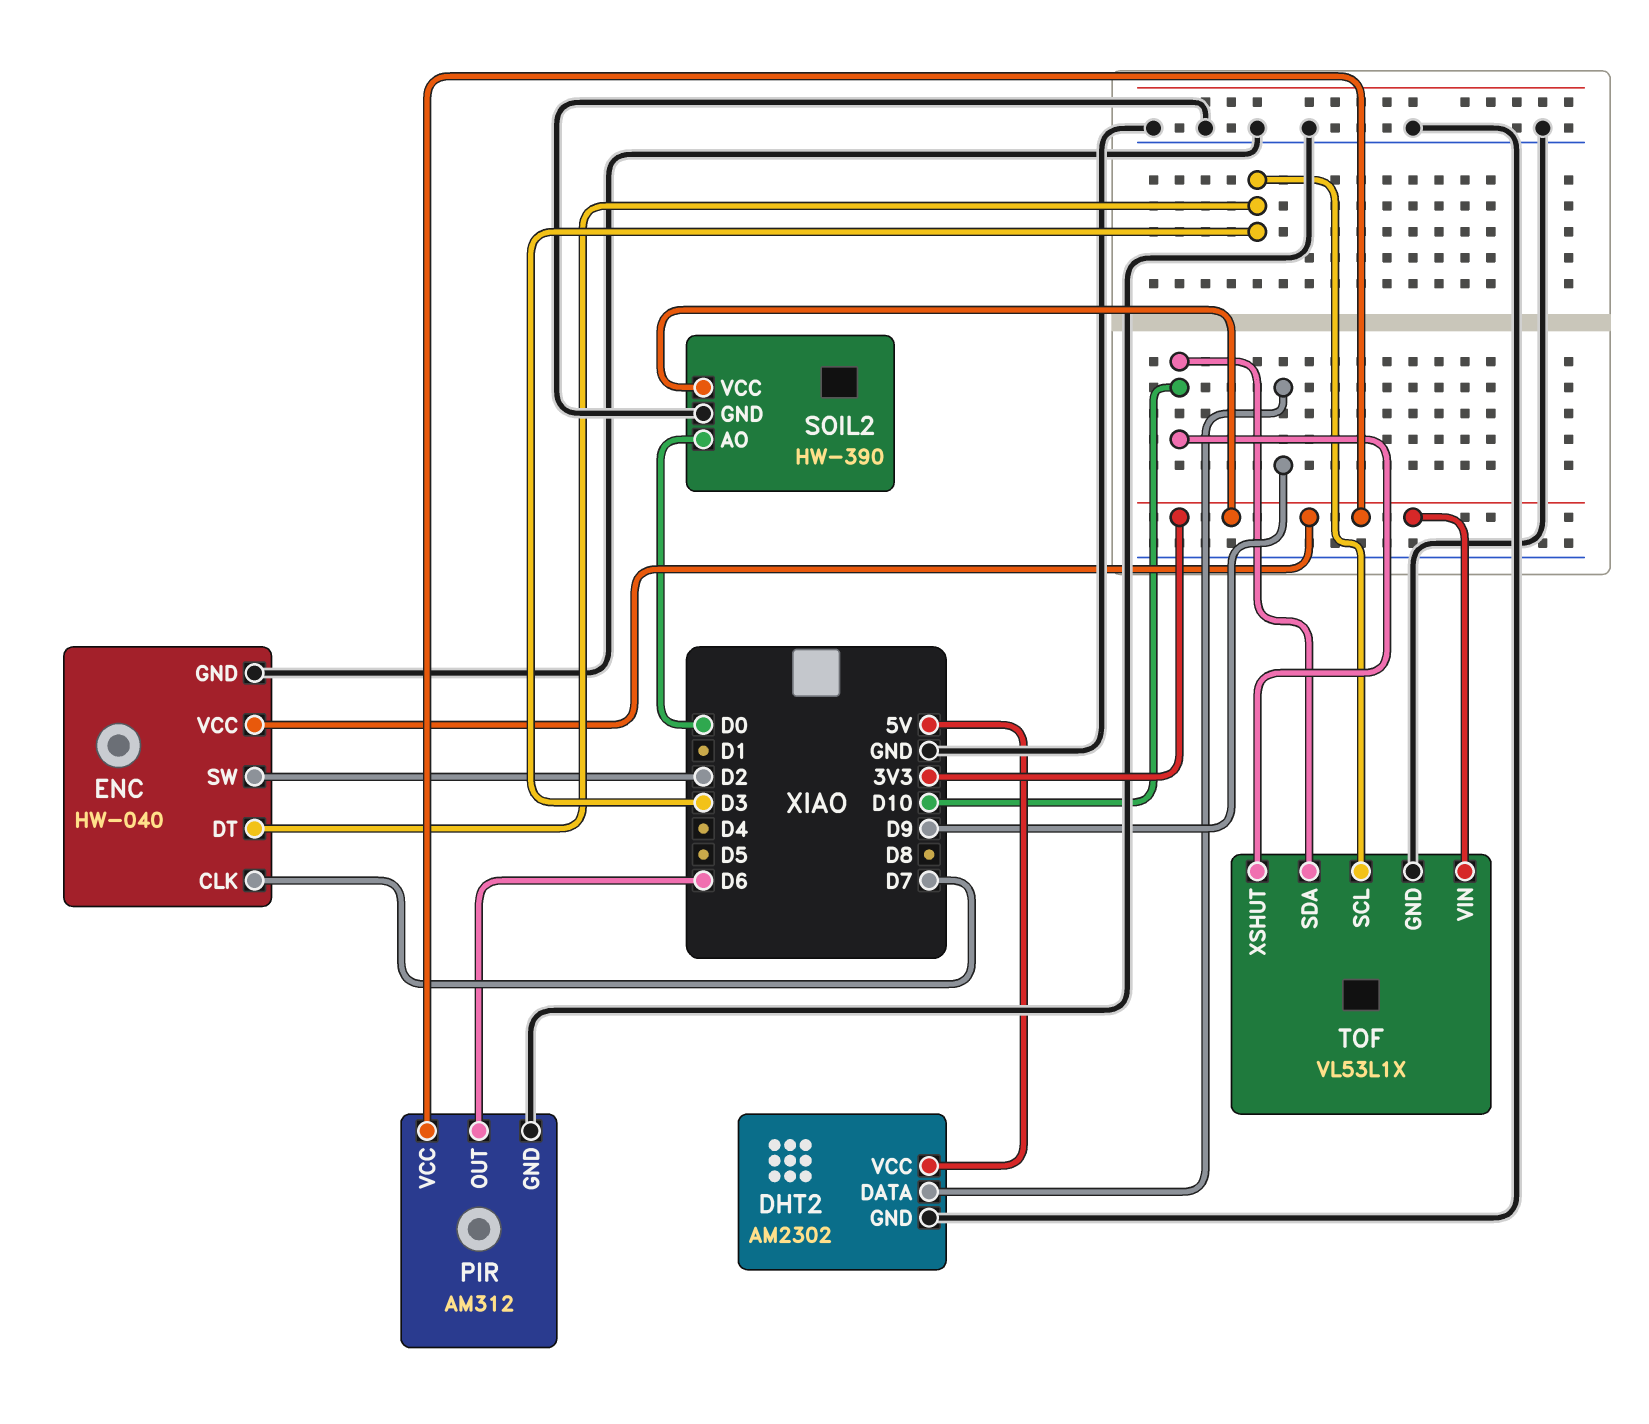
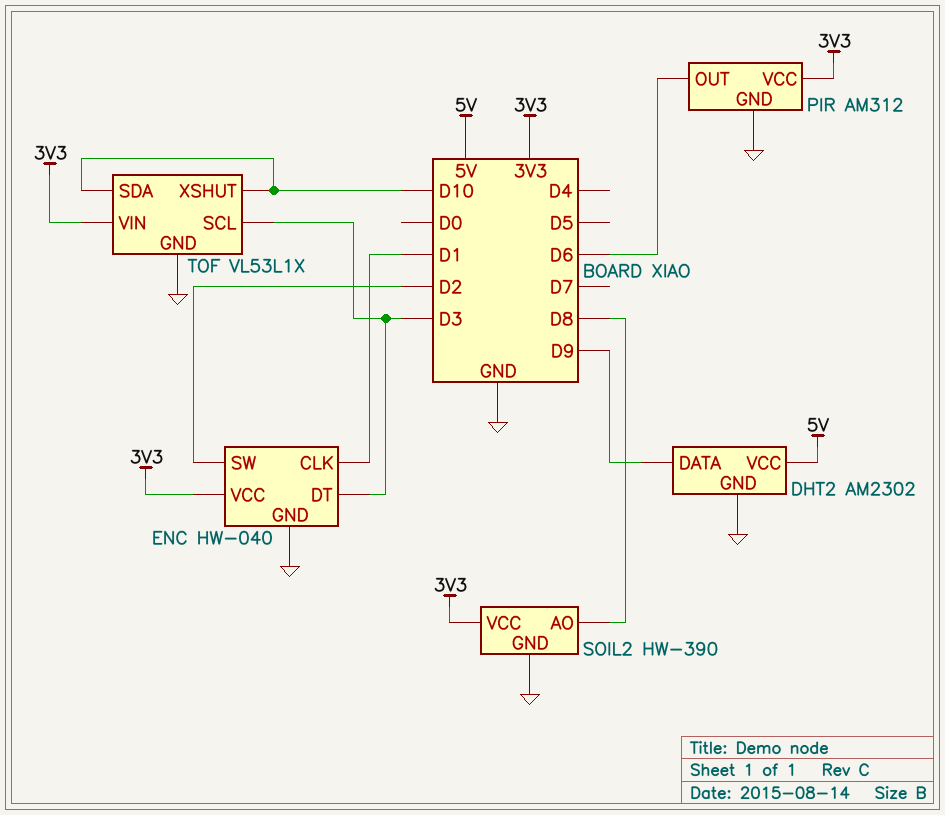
ENC pin CLK: D7 -> D1
SOIL2 pin AO: D0 -> D8

